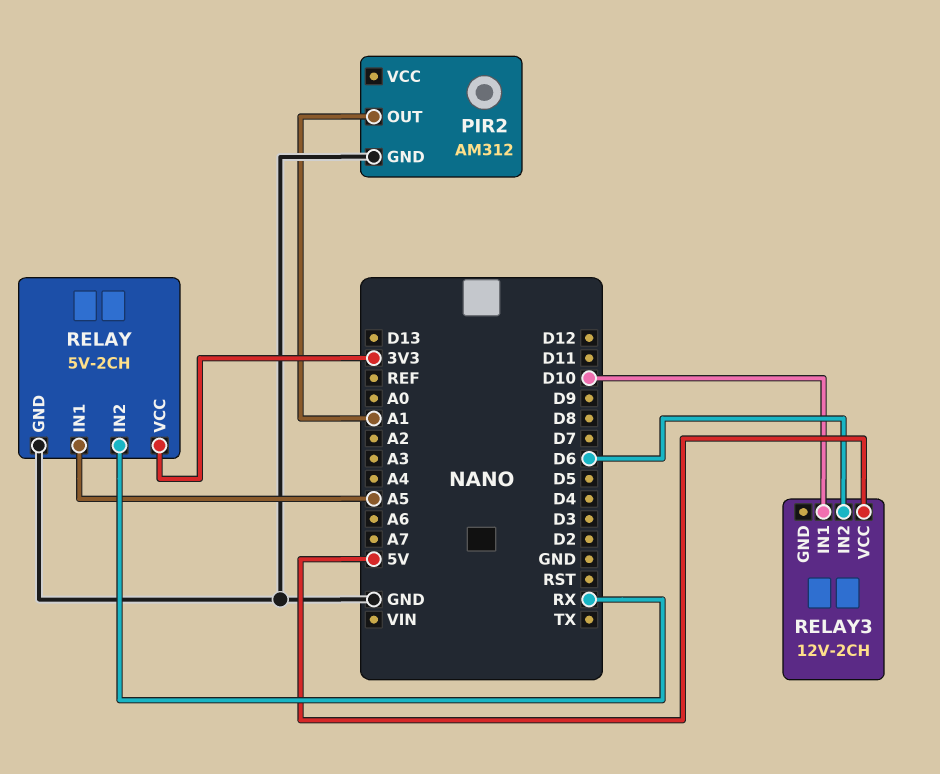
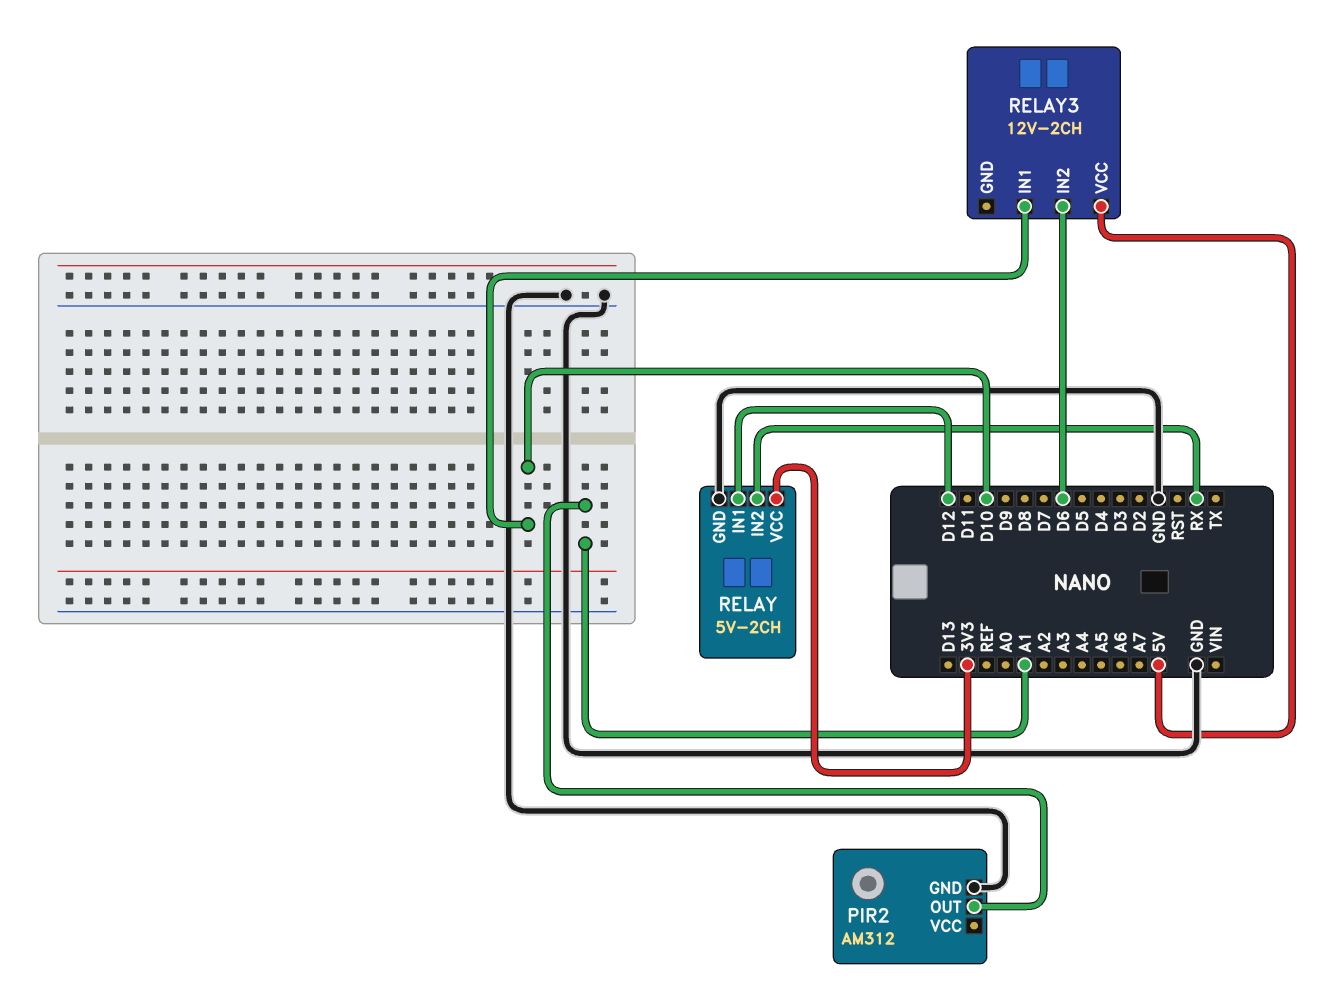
RELAY pin IN1: A5 -> D12

